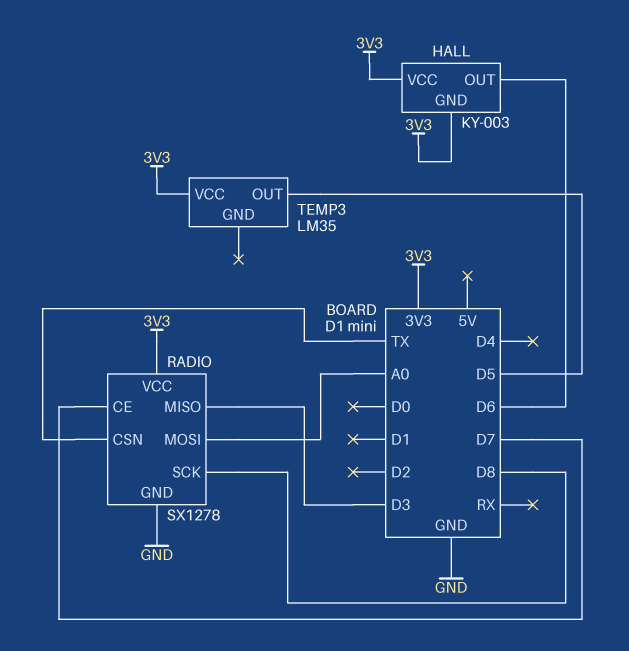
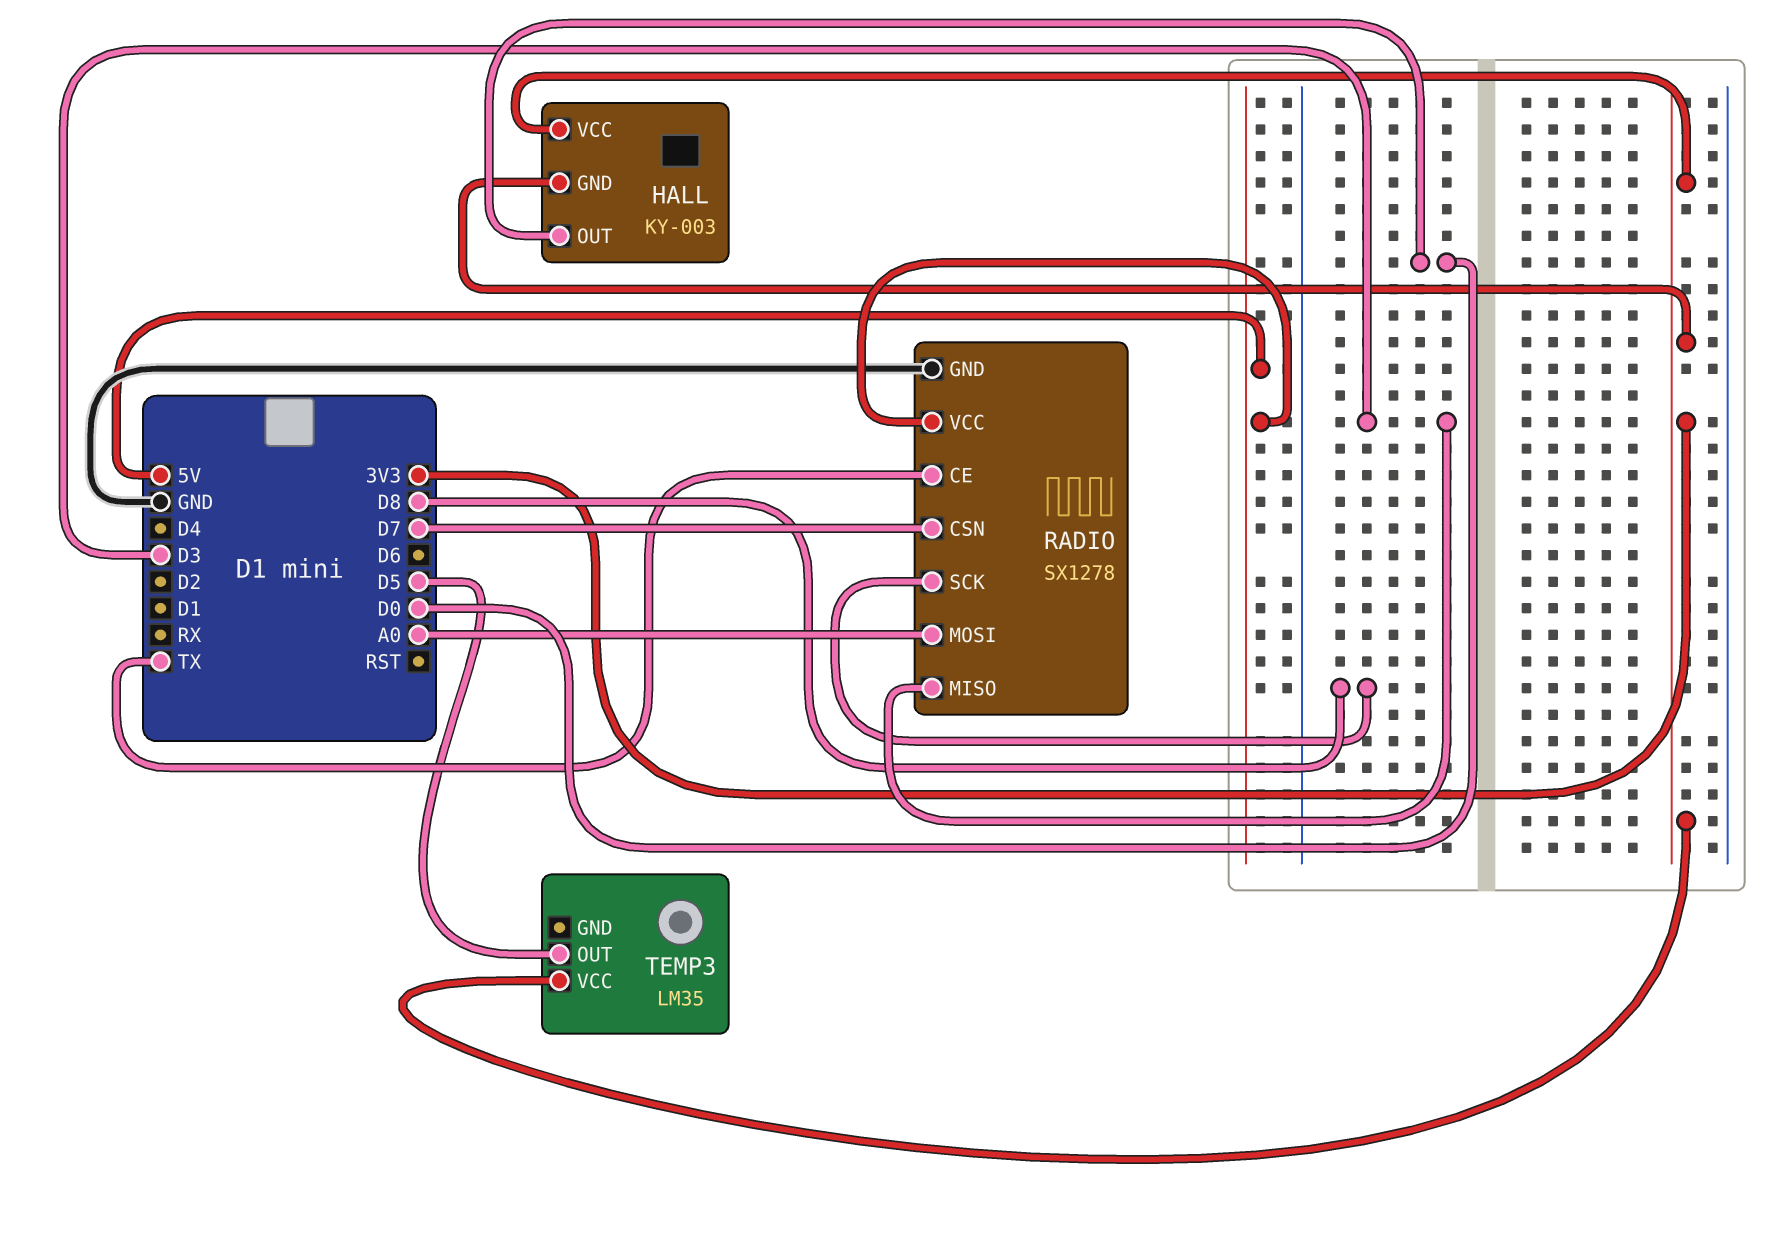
HALL pin OUT: D6 -> D0
RADIO pin CE: D7 -> TX
RADIO pin CSN: TX -> D7
RADIO pin VCC: 3V3 -> 5V

